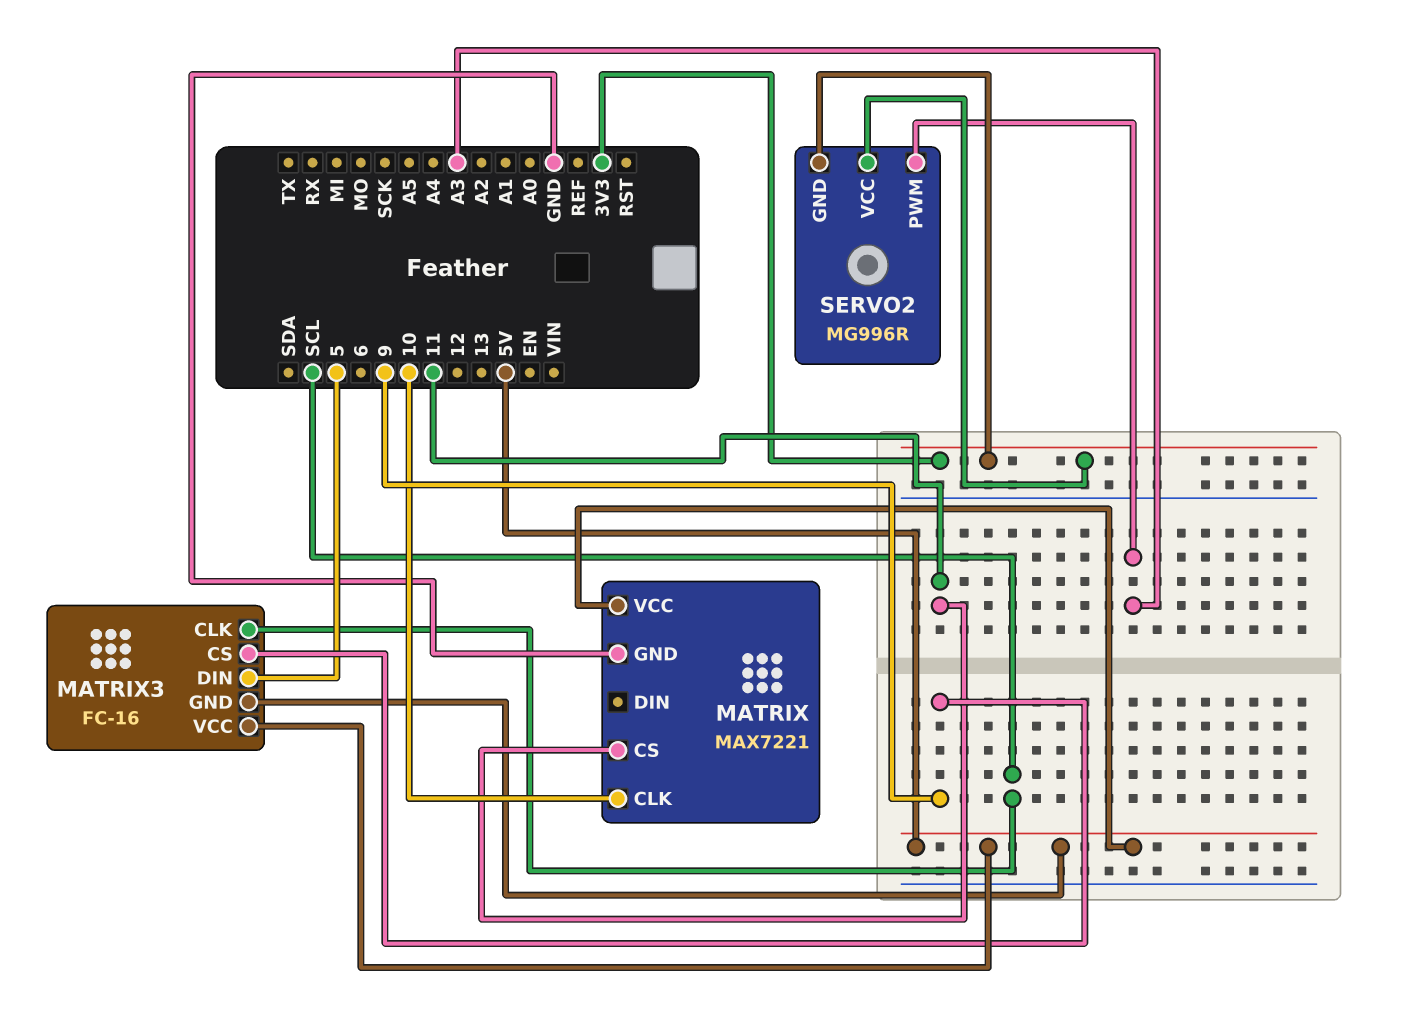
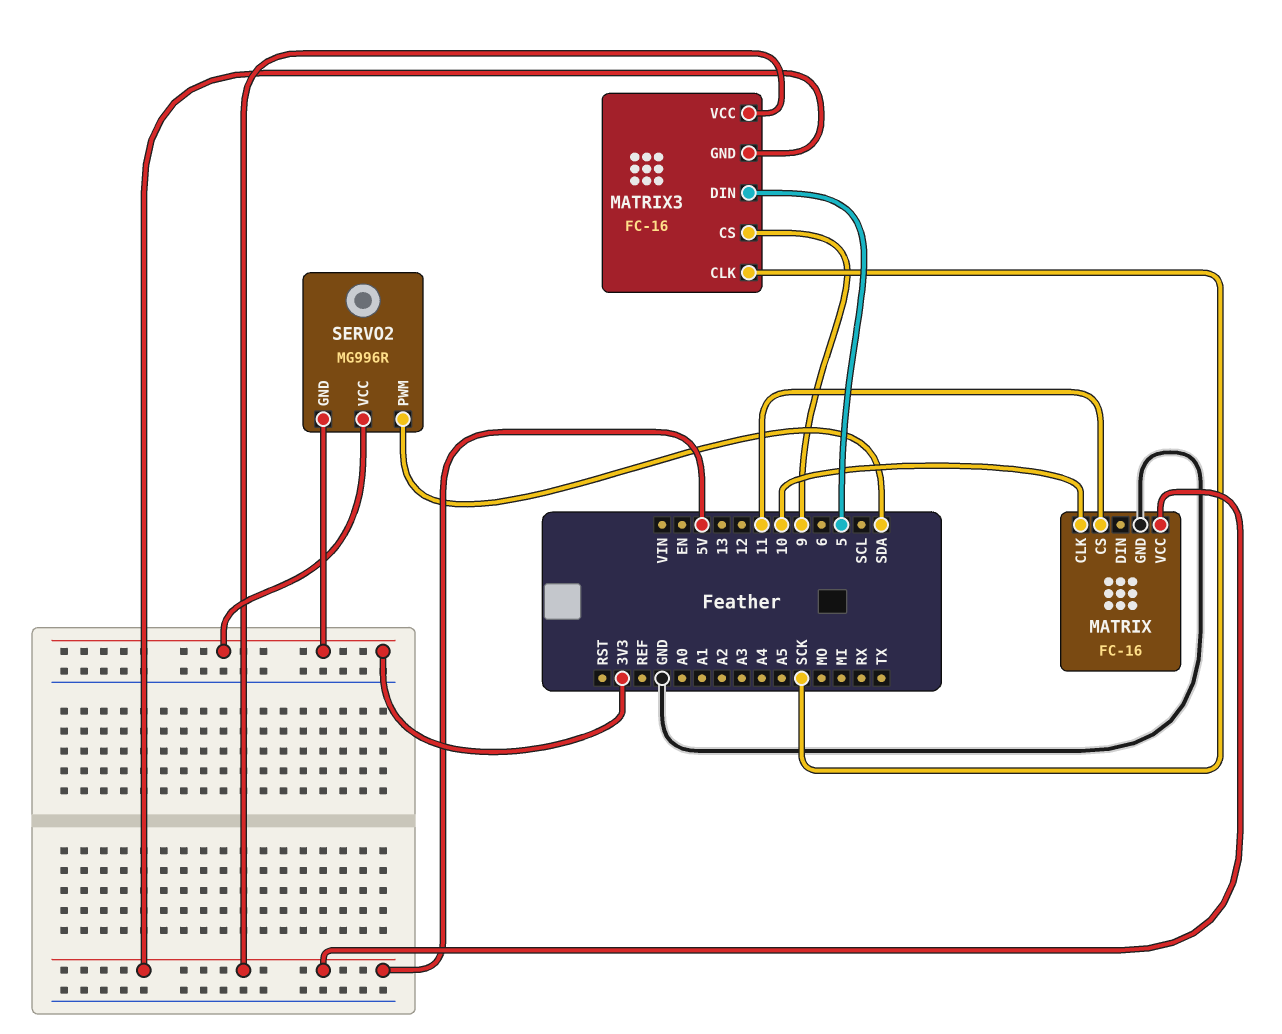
MATRIX: MAX7221 -> FC-16
MATRIX3 pin CLK: SCL -> SCK
SERVO2 pin PWM: A3 -> SDA

